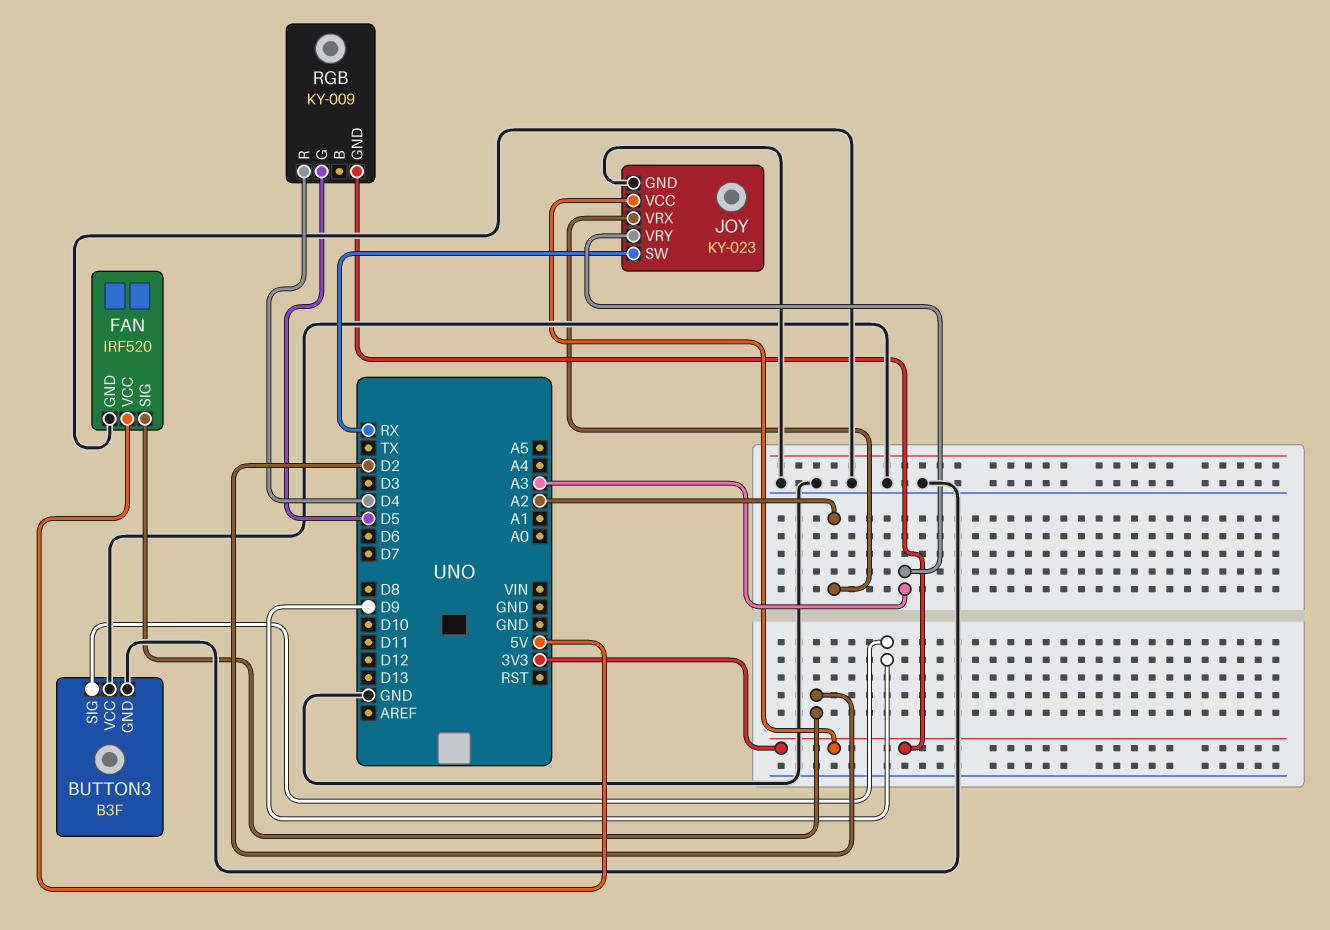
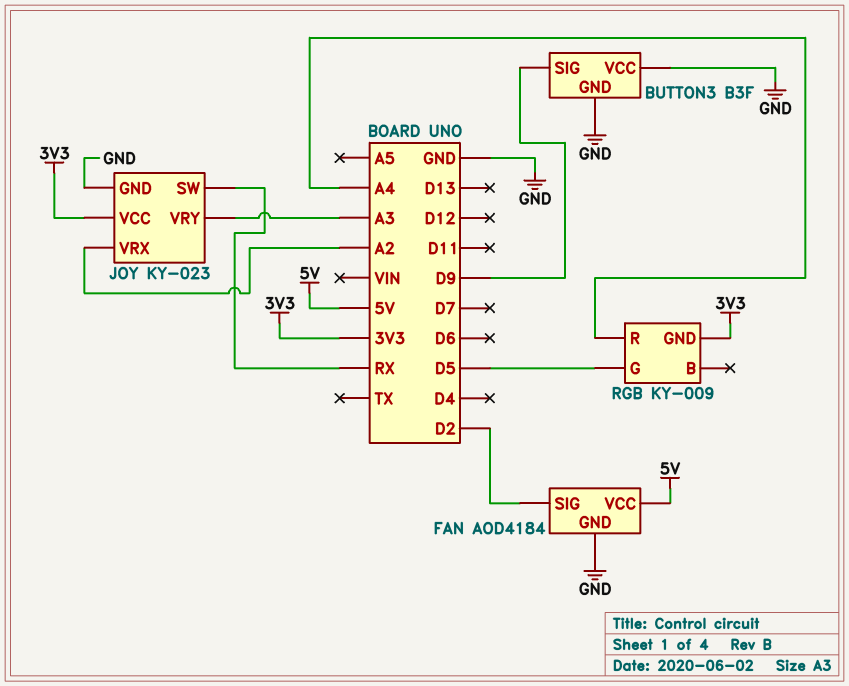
FAN: IRF520 -> AOD4184
RGB pin R: D4 -> A4

